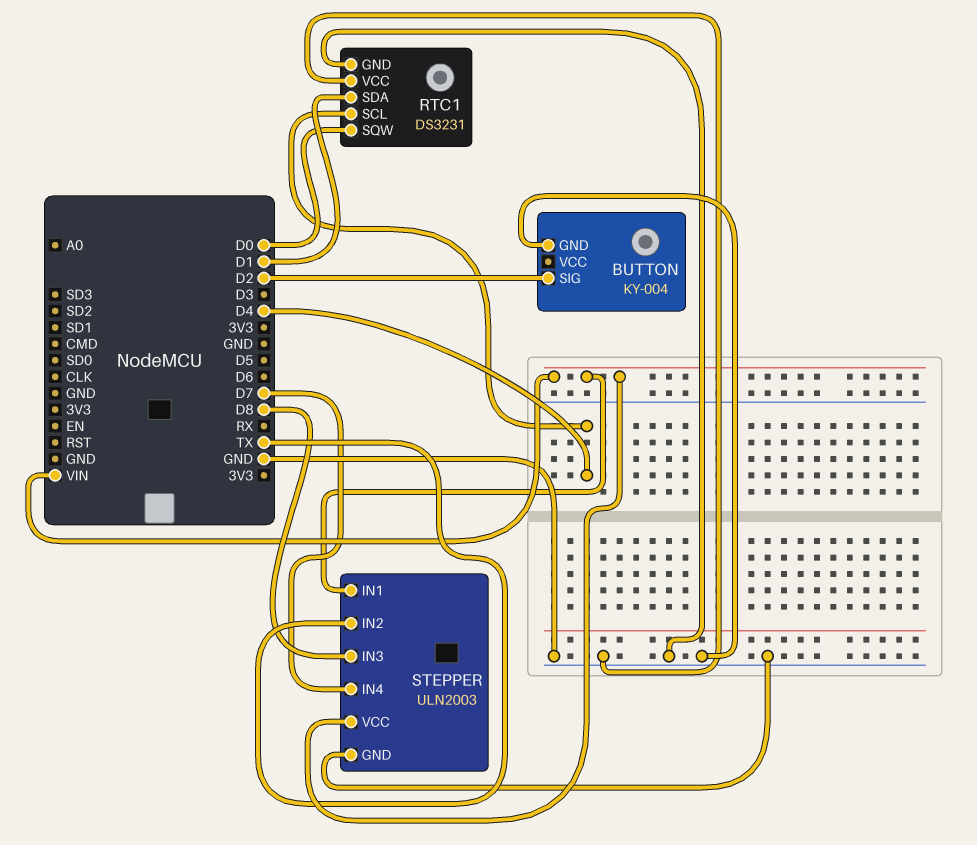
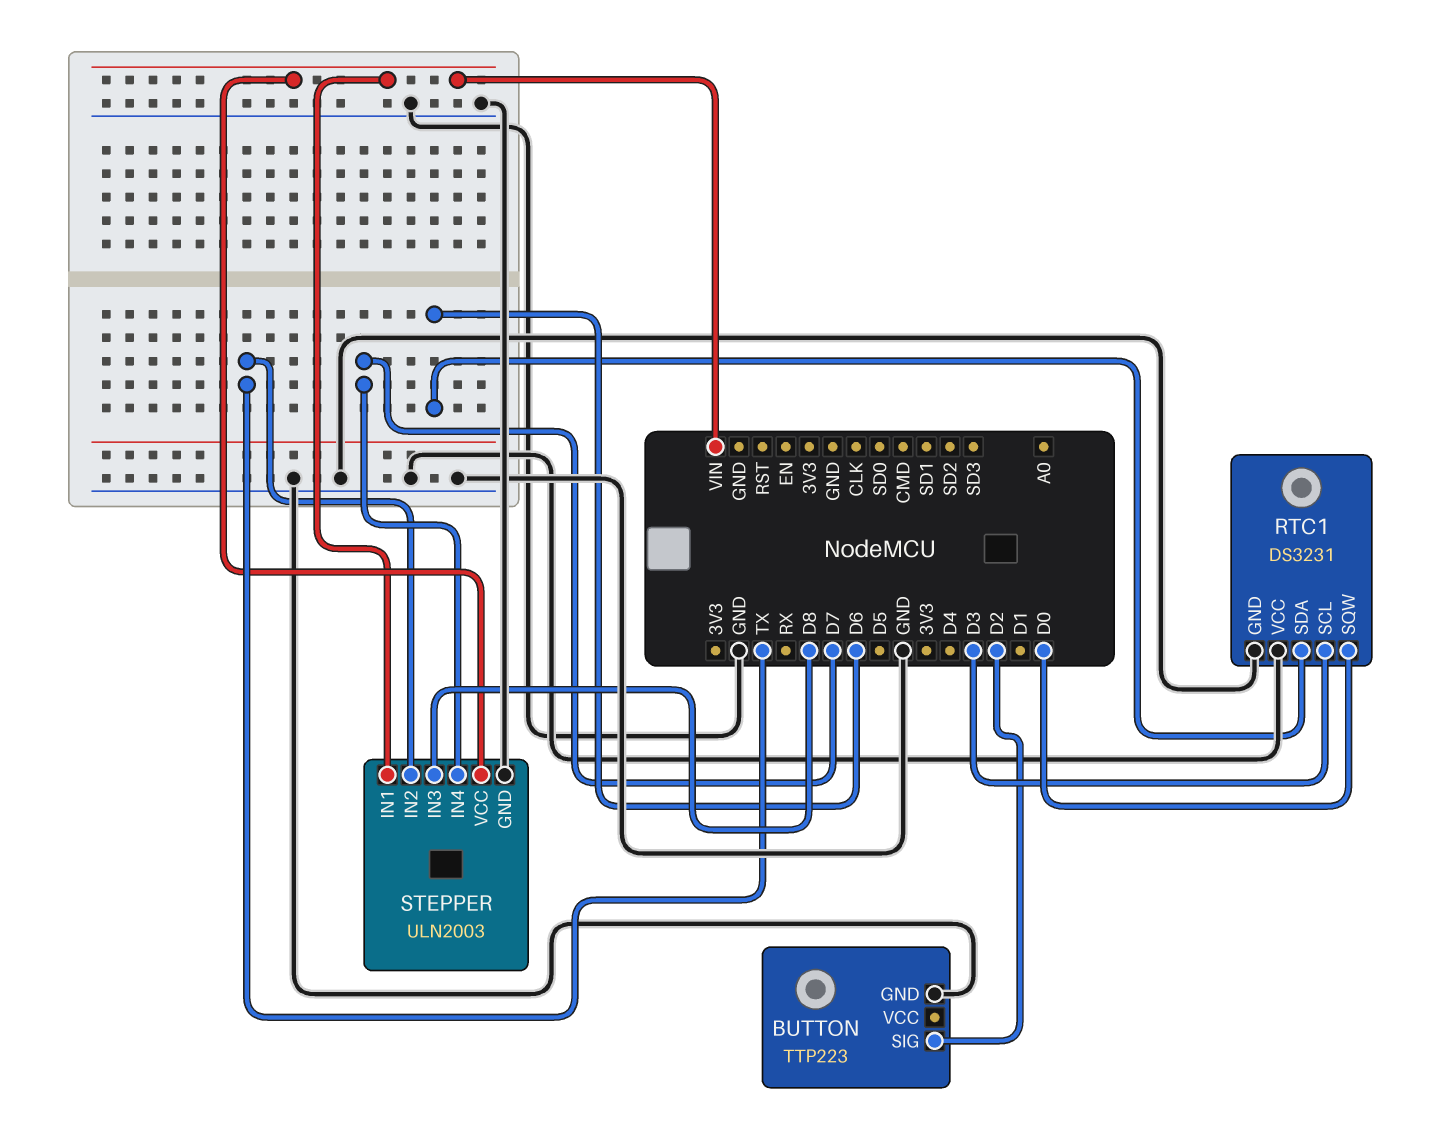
BUTTON: KY-004 -> TTP223
RTC1 pin SCL: D4 -> D3
RTC1 pin SDA: D1 -> D6

